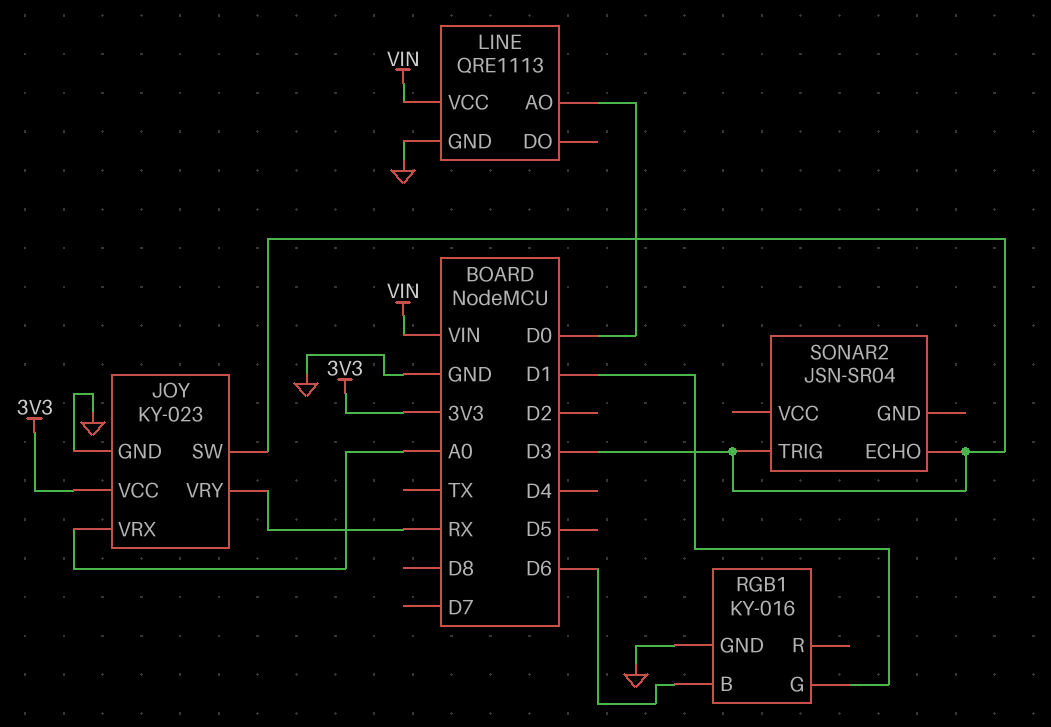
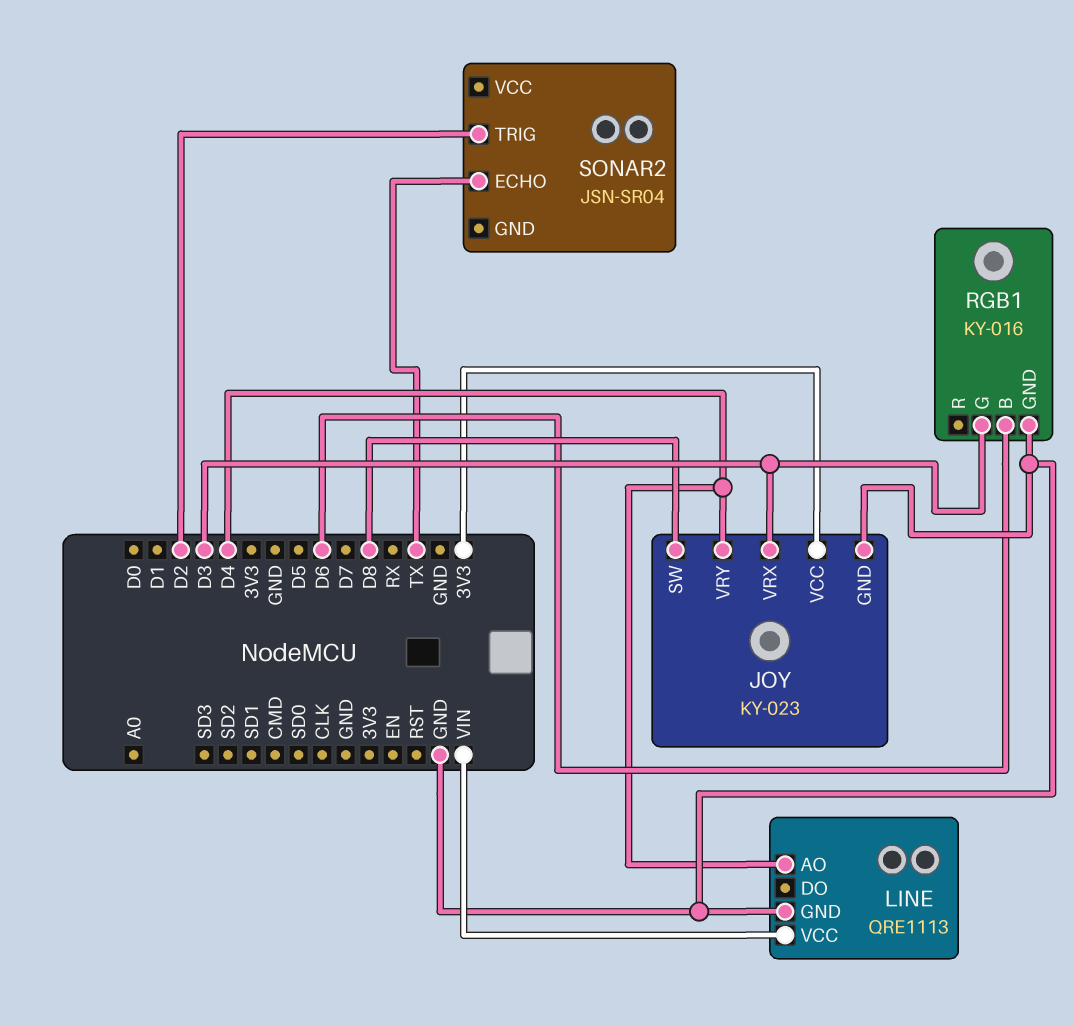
JOY pin SW: D3 -> D8
JOY pin VRX: A0 -> D3
JOY pin VRY: RX -> D4
LINE pin AO: D0 -> D4
RGB1 pin G: D1 -> D3
SONAR2 pin ECHO: D3 -> TX
SONAR2 pin TRIG: D3 -> D2

